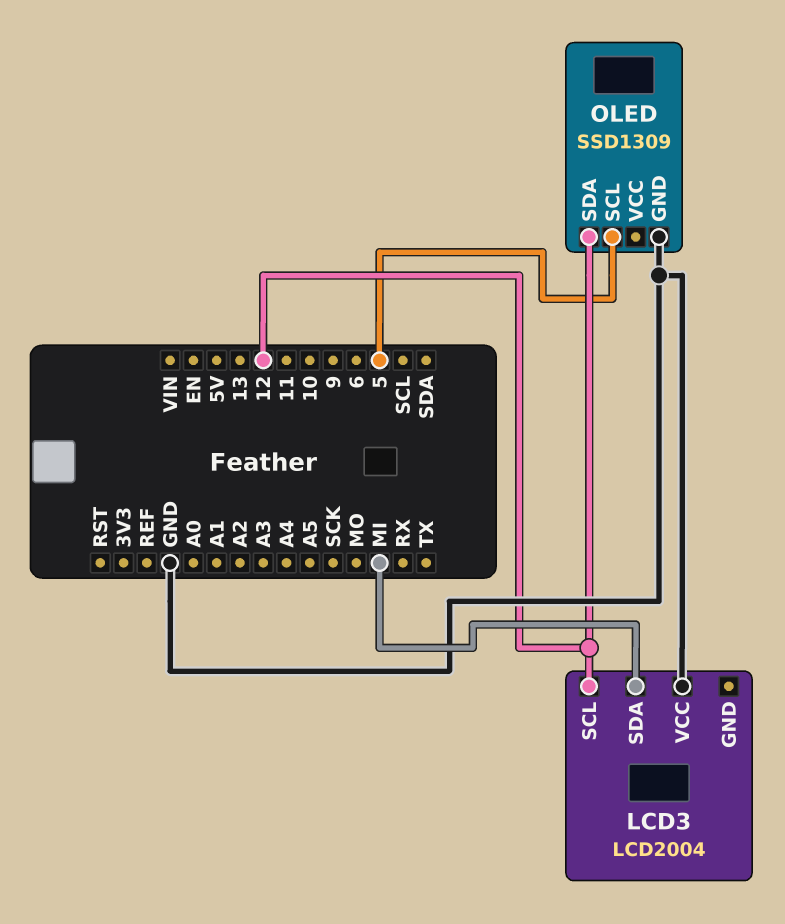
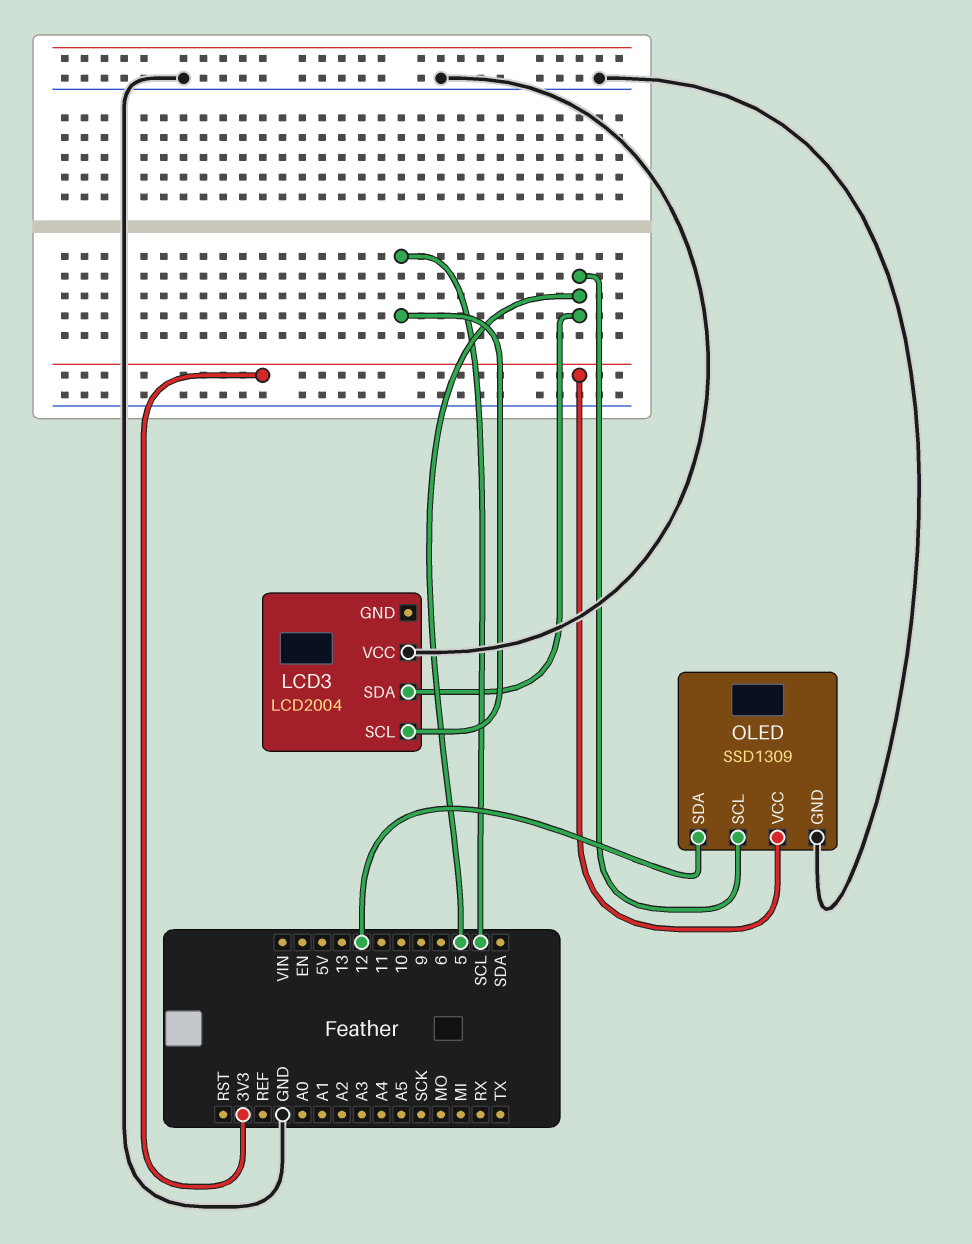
LCD3 pin SCL: 12 -> SCL
LCD3 pin SDA: MI -> 5
OLED pin VCC: none -> 3V3

